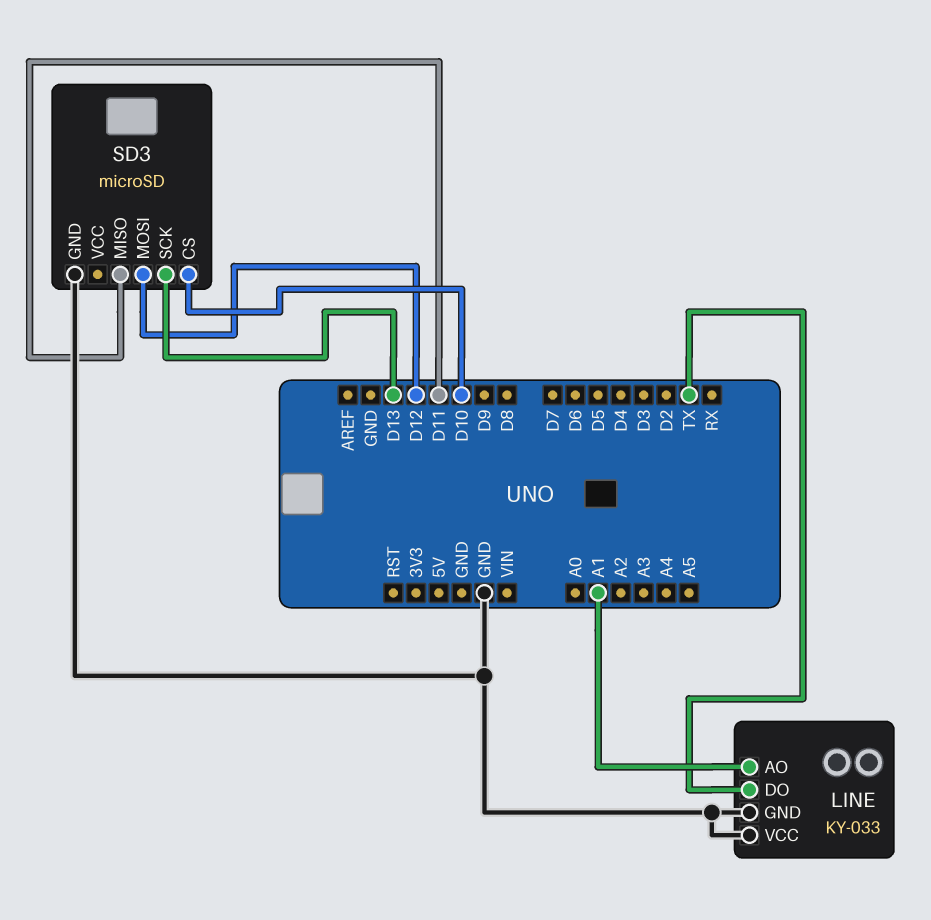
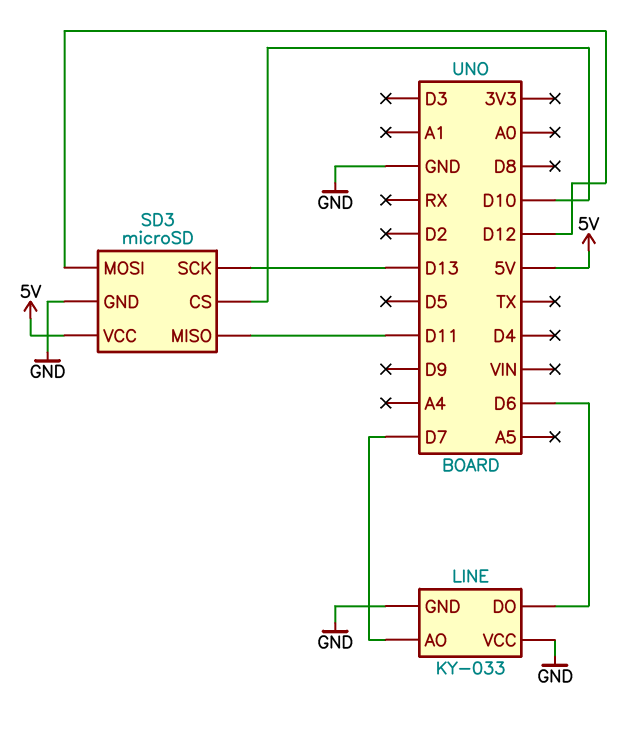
LINE pin AO: A1 -> D7
LINE pin DO: TX -> D6
SD3 pin VCC: none -> 5V

